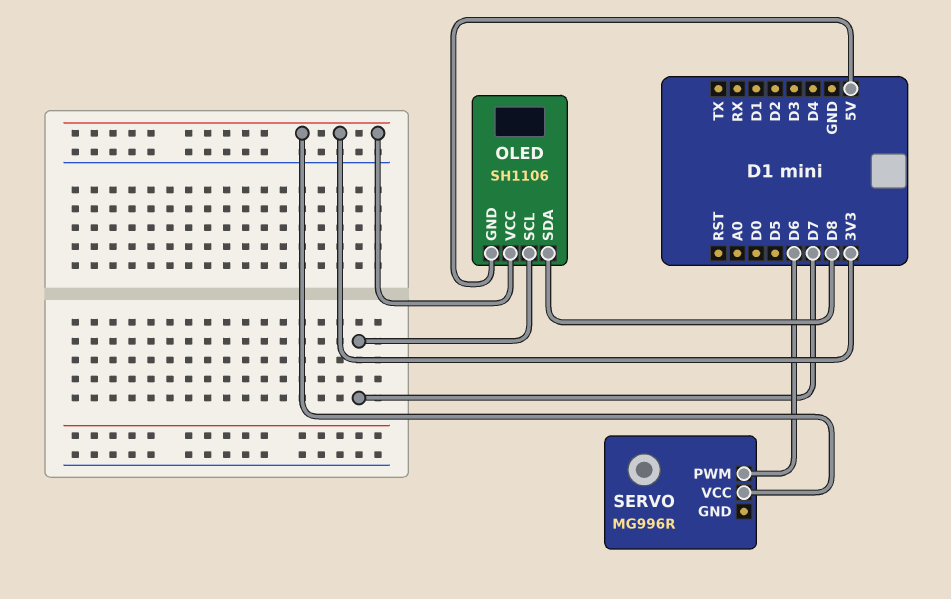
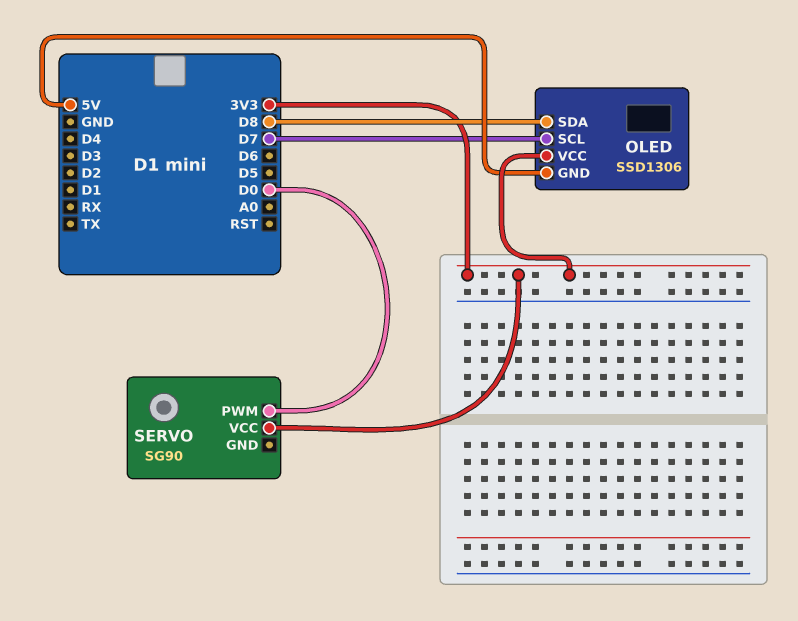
OLED: SH1106 -> SSD1306
SERVO: MG996R -> SG90
SERVO pin PWM: D6 -> D0

